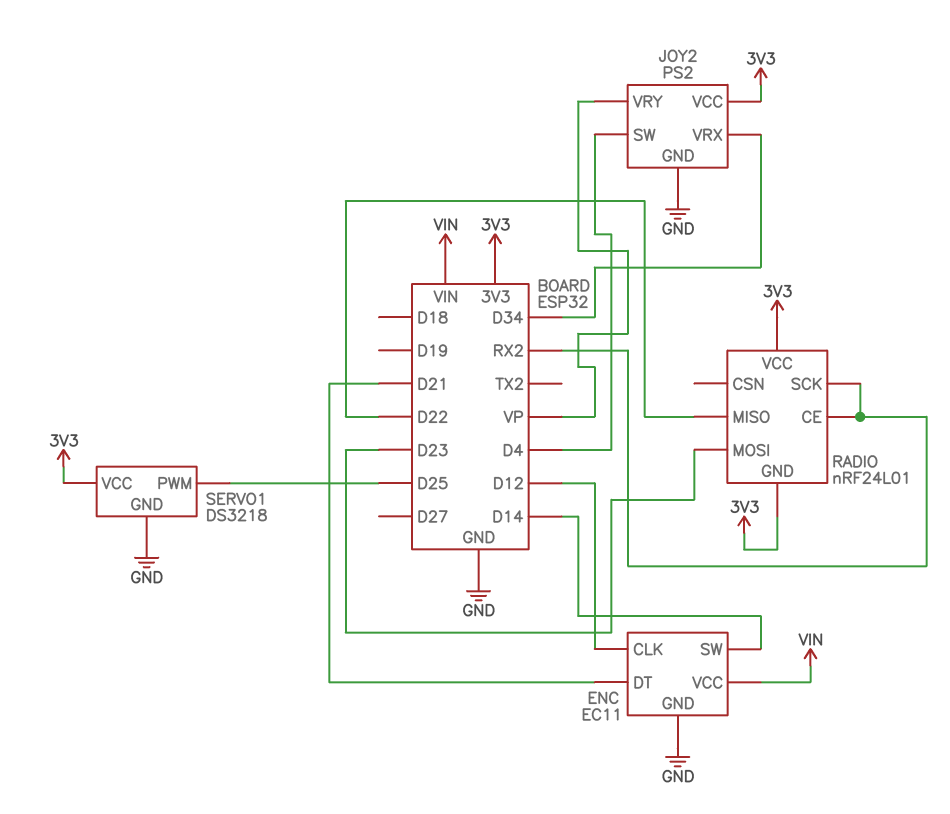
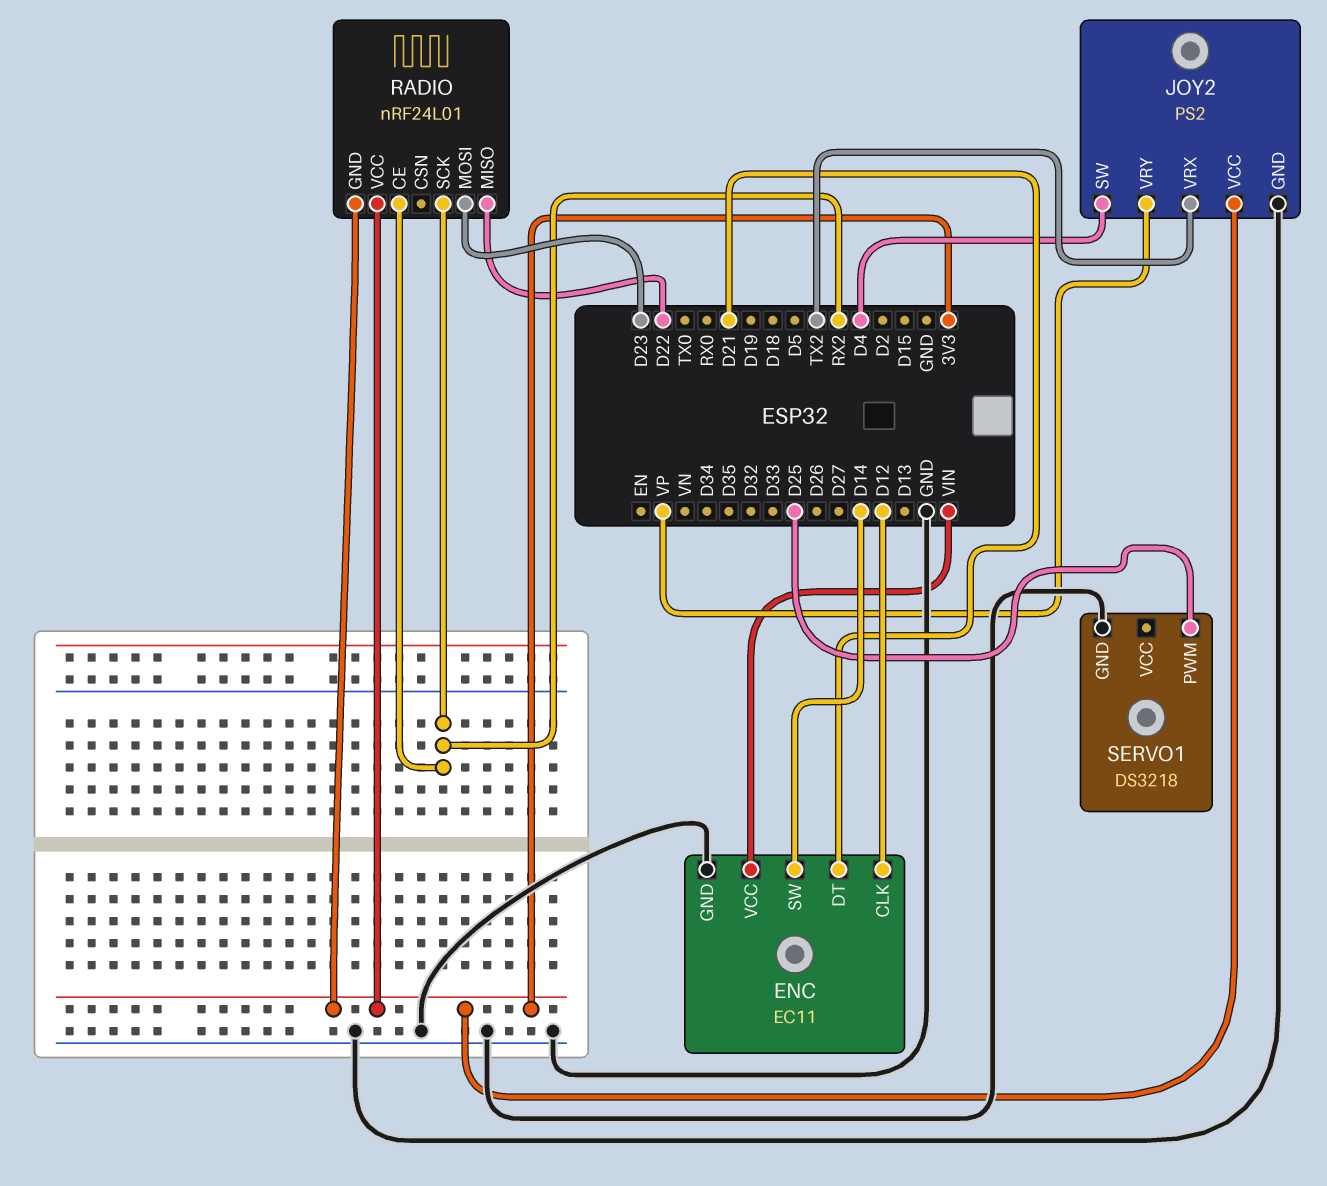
JOY2 pin VRX: D34 -> TX2
SERVO1 pin VCC: 3V3 -> none

